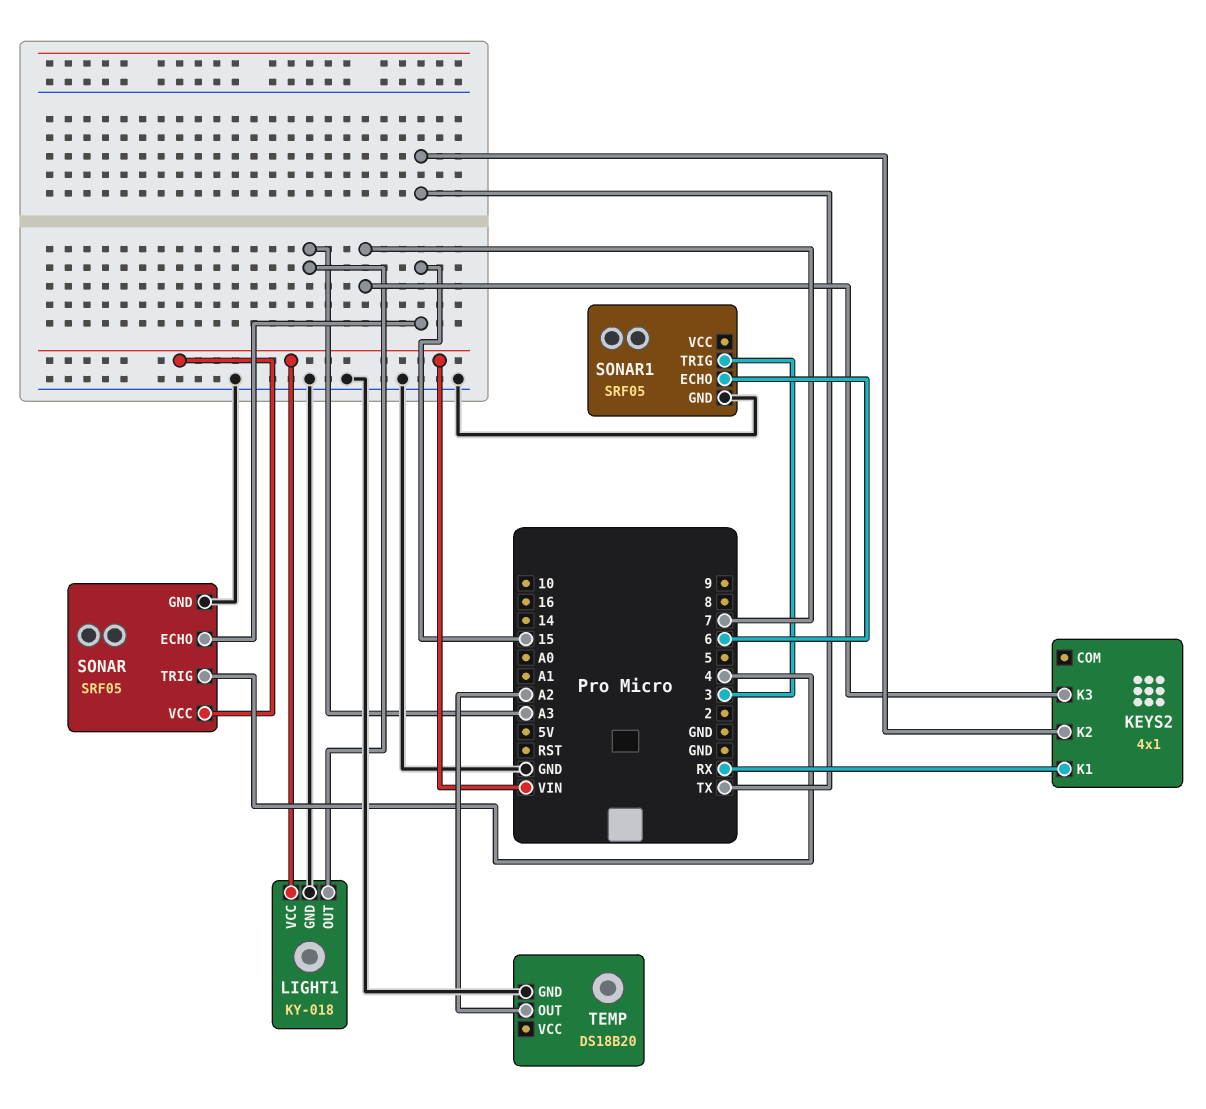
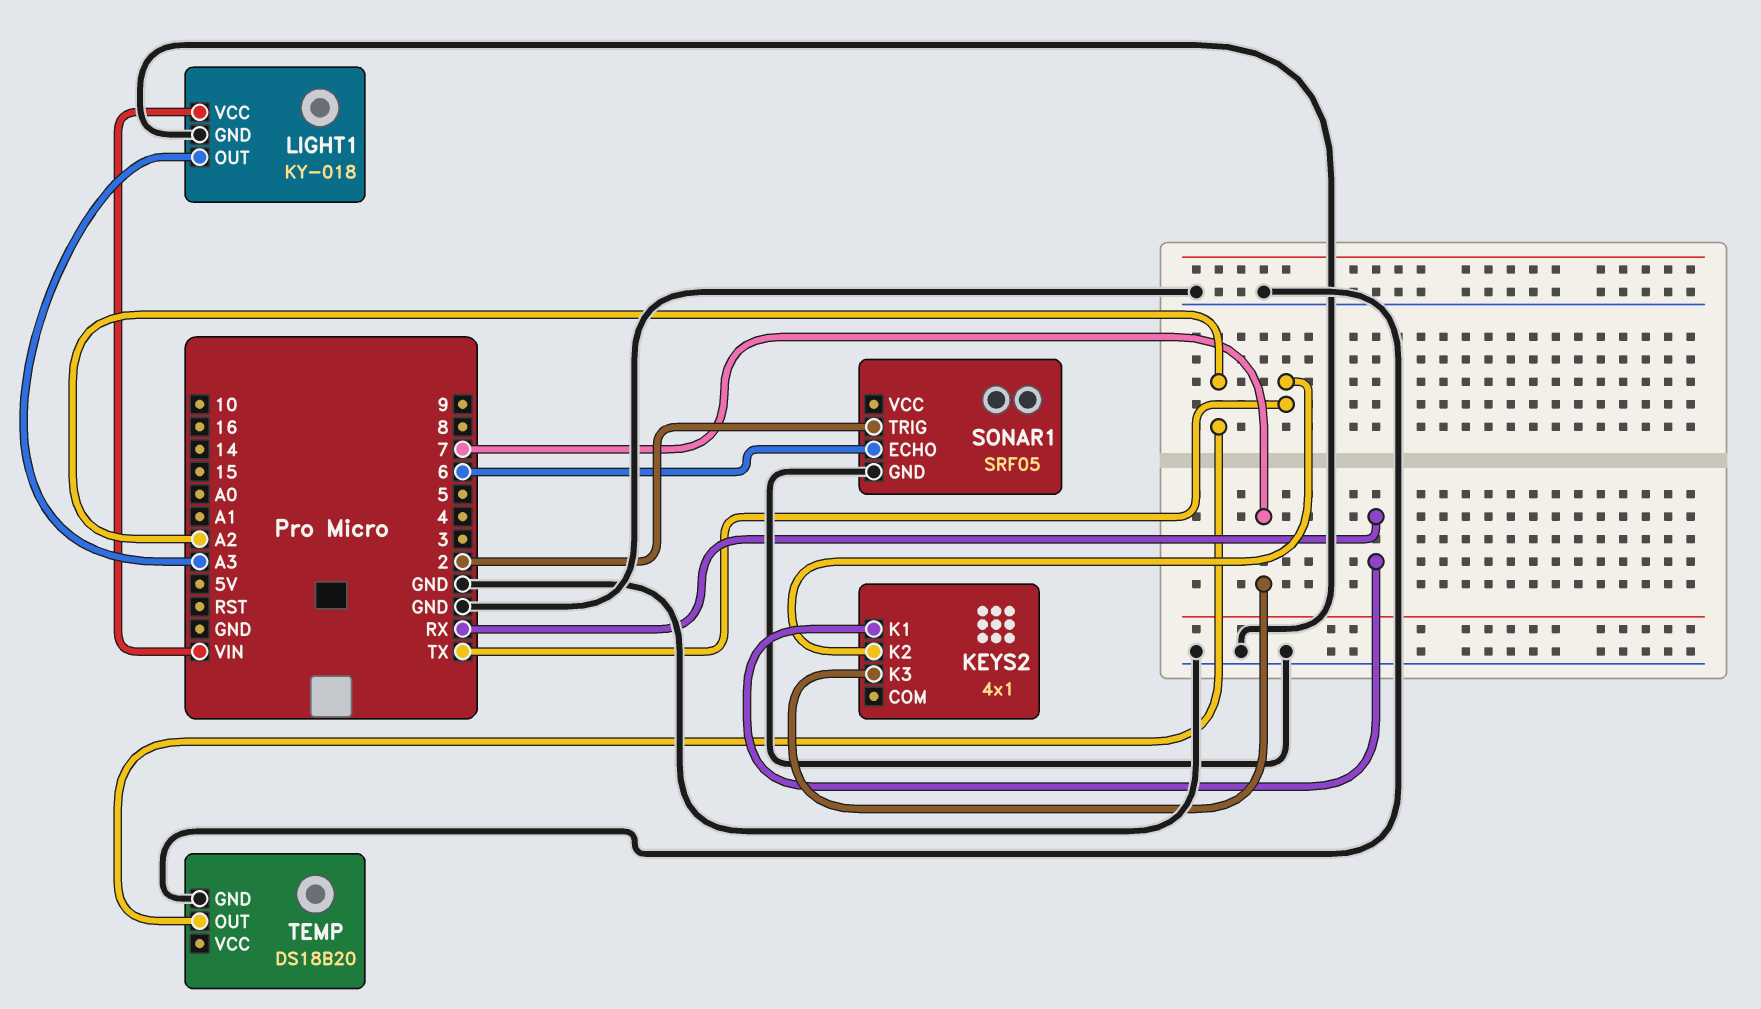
SONAR: SRF05 -> none
SONAR pin ECHO: 15 -> none
SONAR pin GND: GND -> none
SONAR pin TRIG: 4 -> none
SONAR pin VCC: VIN -> none
SONAR1 pin TRIG: 3 -> 2

